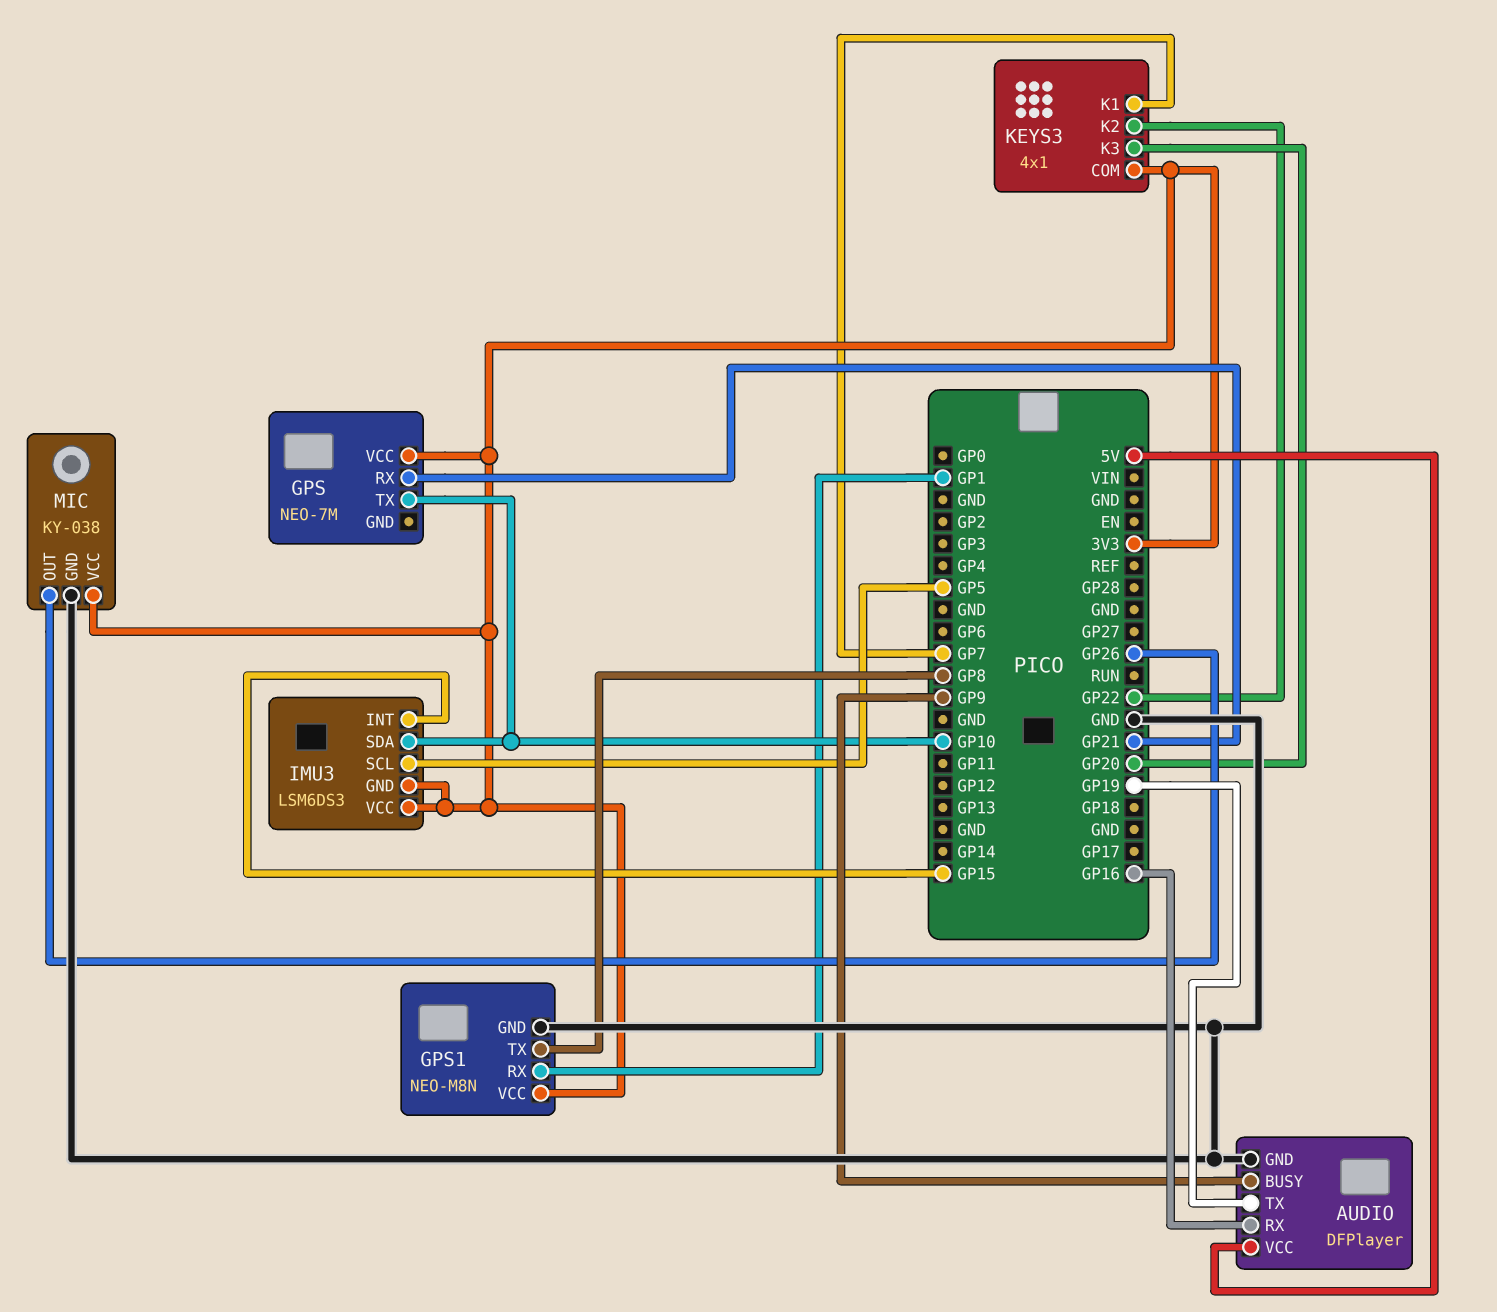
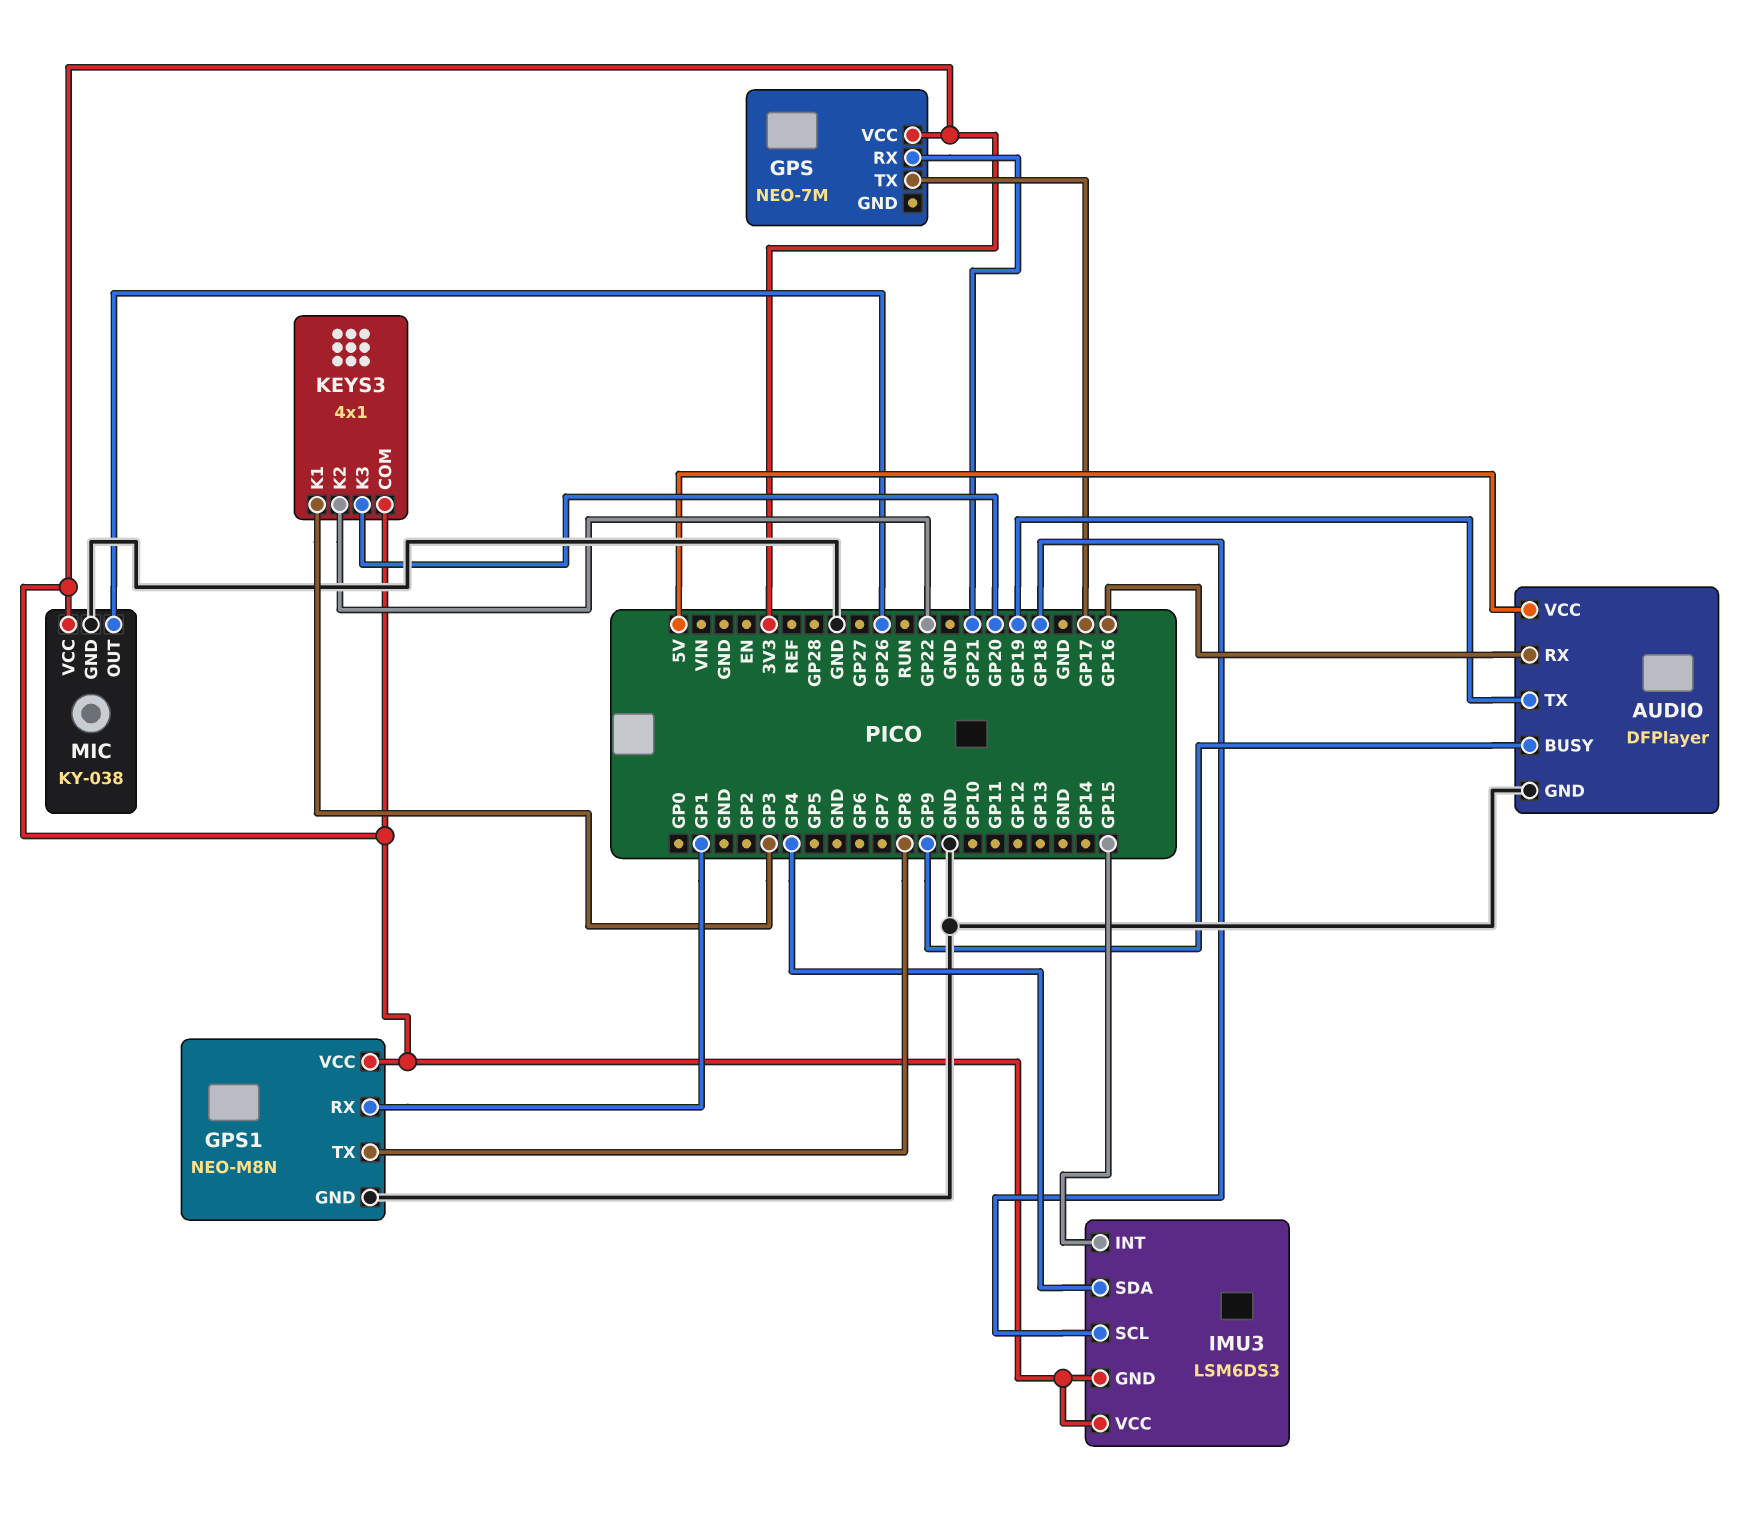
GPS pin TX: GP10 -> GP17
IMU3 pin SCL: GP5 -> GP18
IMU3 pin SDA: GP10 -> GP4
KEYS3 pin K1: GP7 -> GP3

